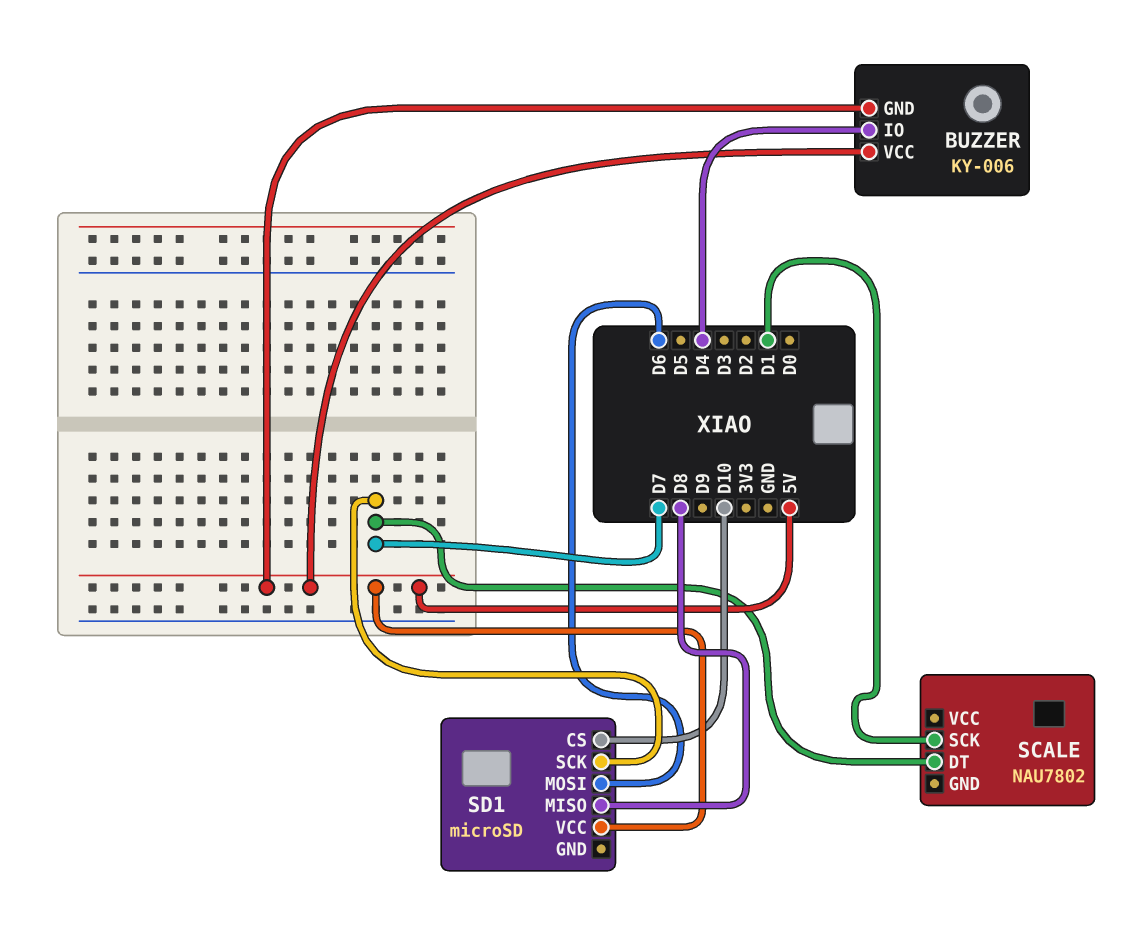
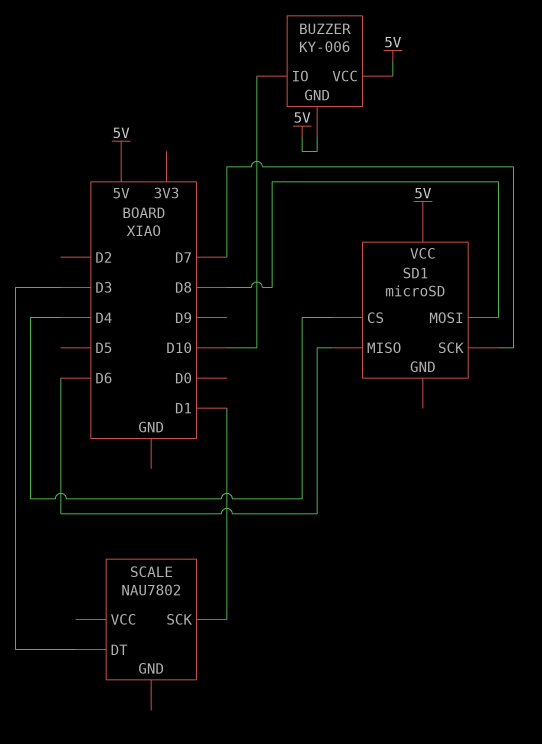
BUZZER pin IO: D4 -> D10
SCALE pin DT: D7 -> D3
SD1 pin CS: D10 -> D4
SD1 pin MISO: D8 -> D6
SD1 pin MOSI: D6 -> D8

